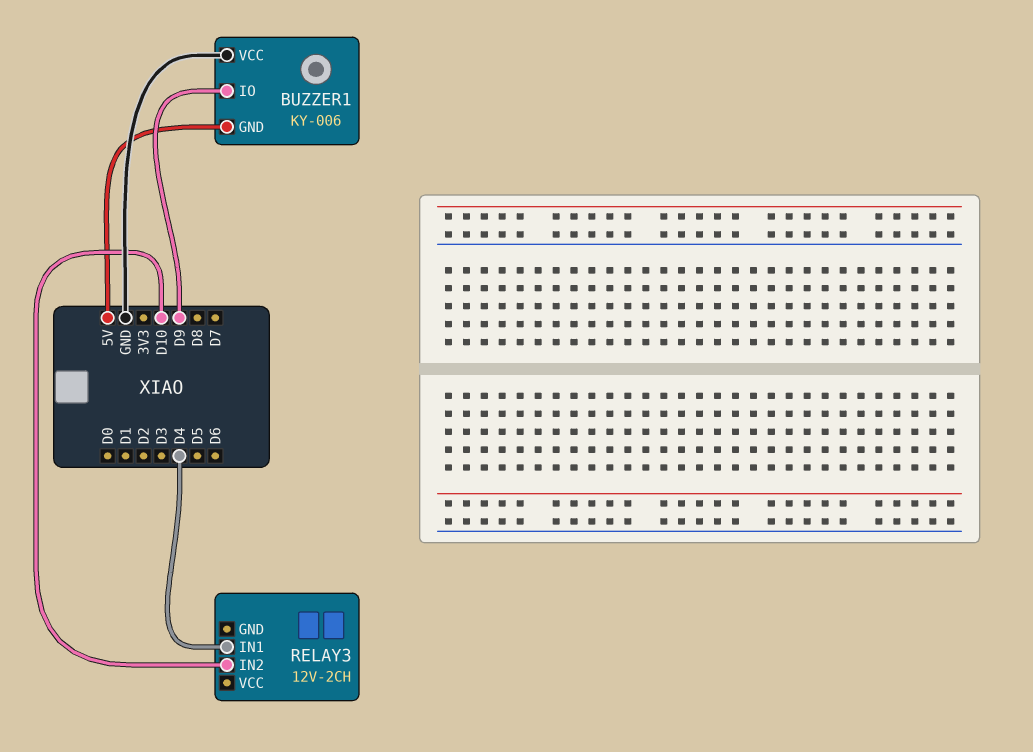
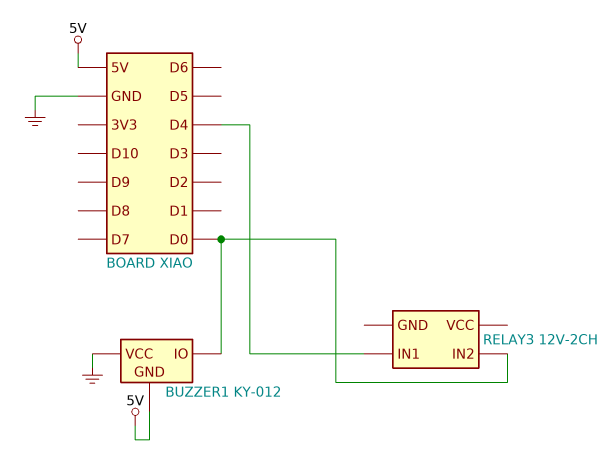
BUZZER1: KY-006 -> KY-012
BUZZER1 pin IO: D9 -> D0
RELAY3 pin IN2: D10 -> D0

